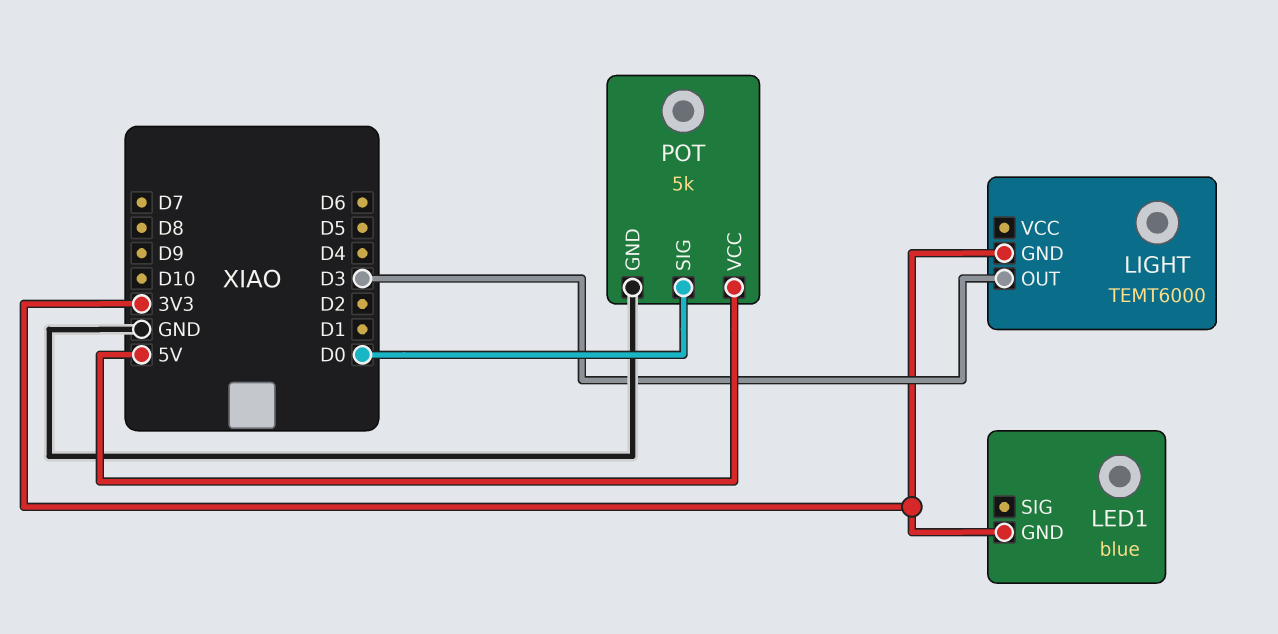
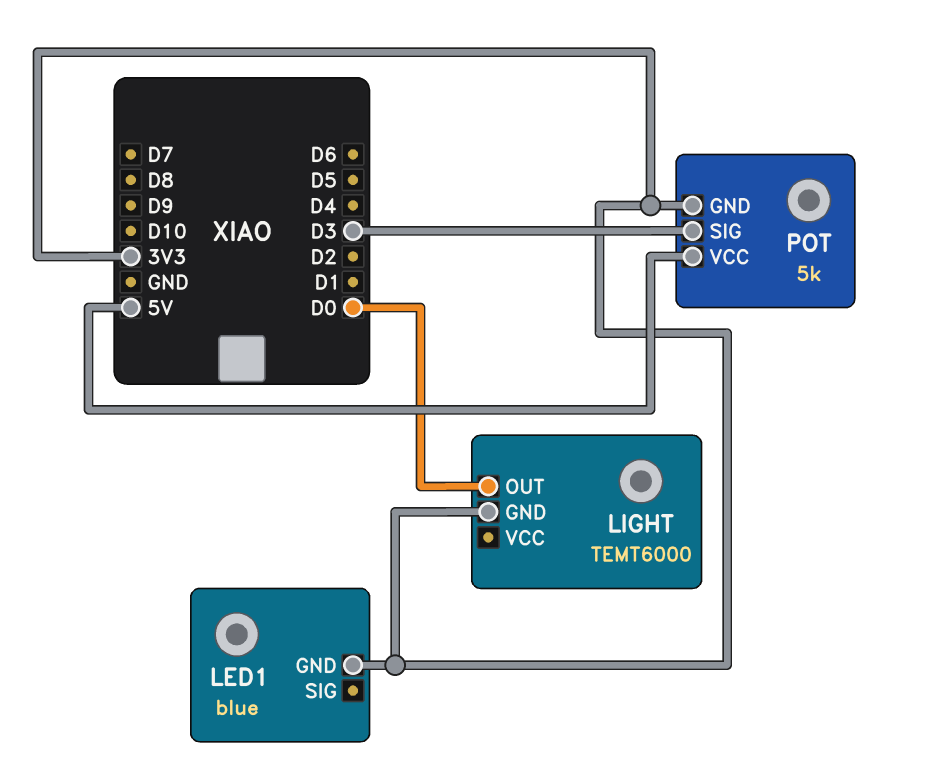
LIGHT pin OUT: D3 -> D0
POT pin GND: GND -> 3V3
POT pin SIG: D0 -> D3

